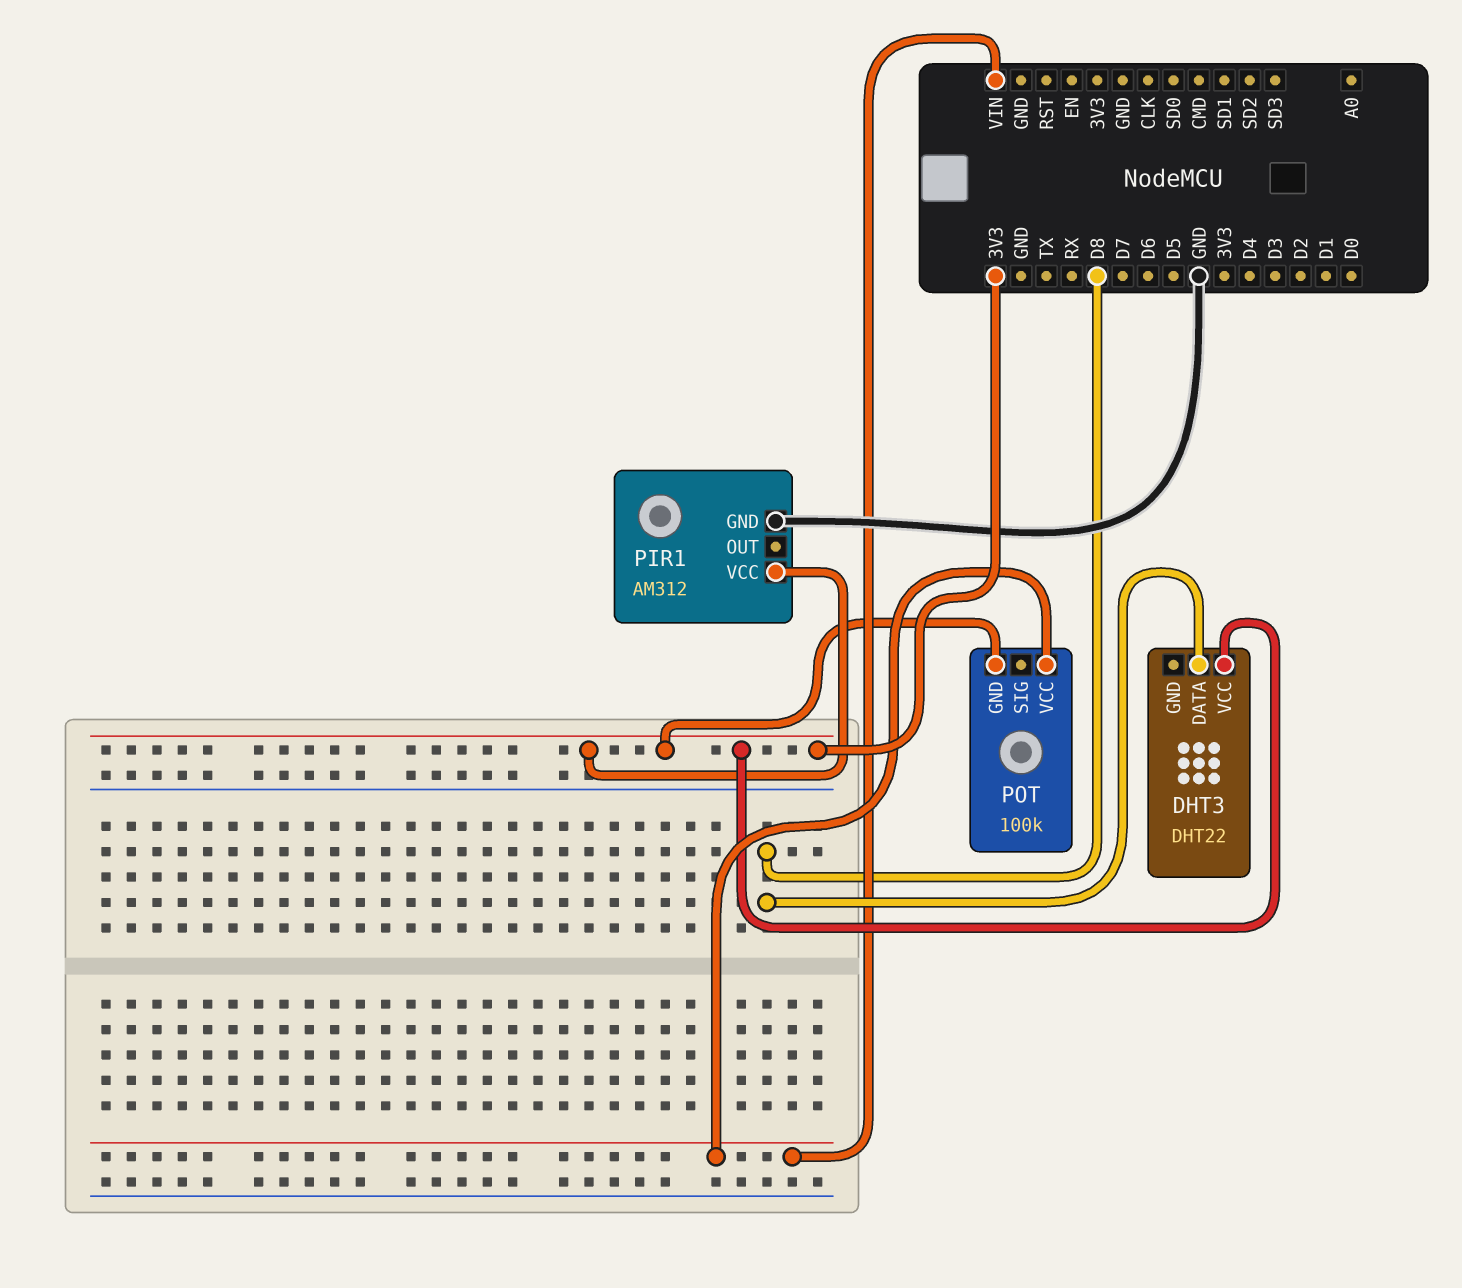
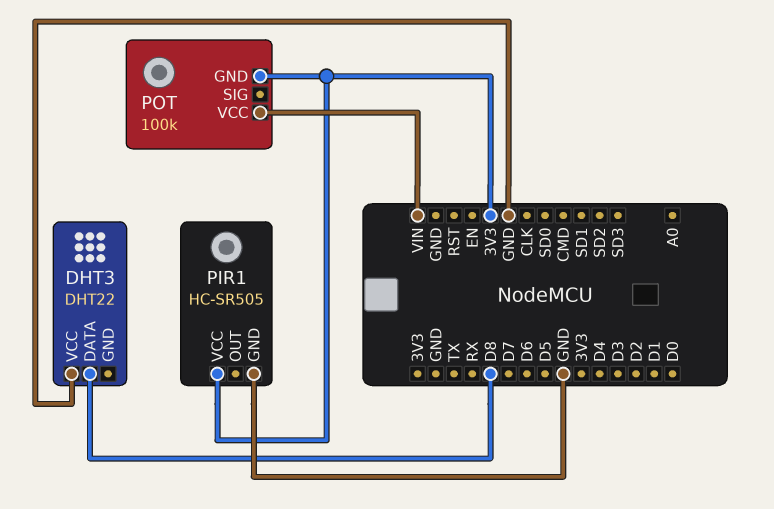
DHT3 pin VCC: 3V3 -> GND
PIR1: AM312 -> HC-SR505

